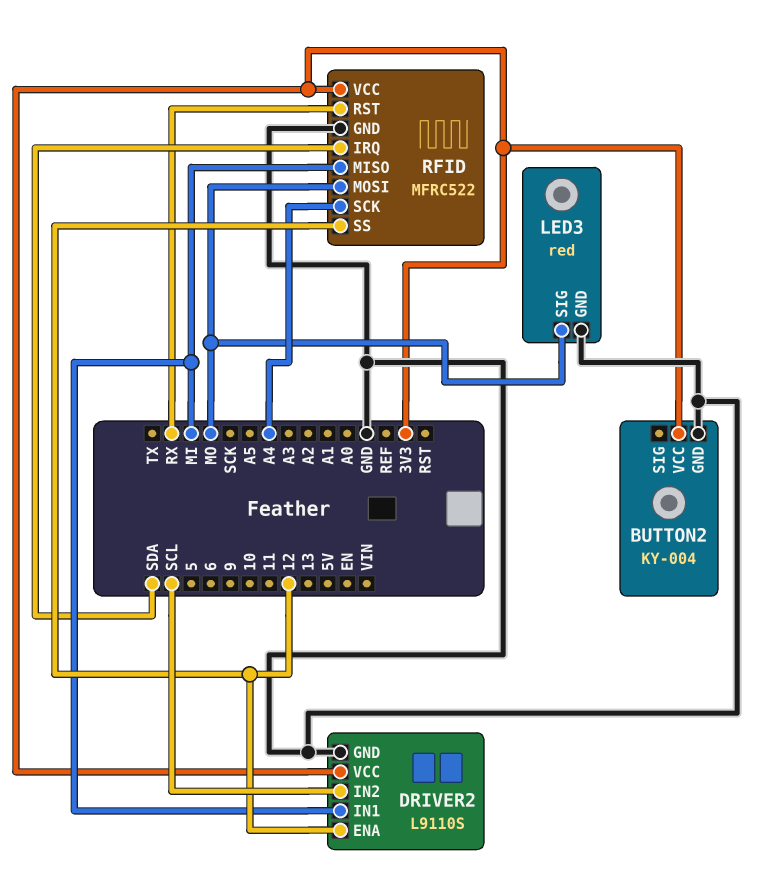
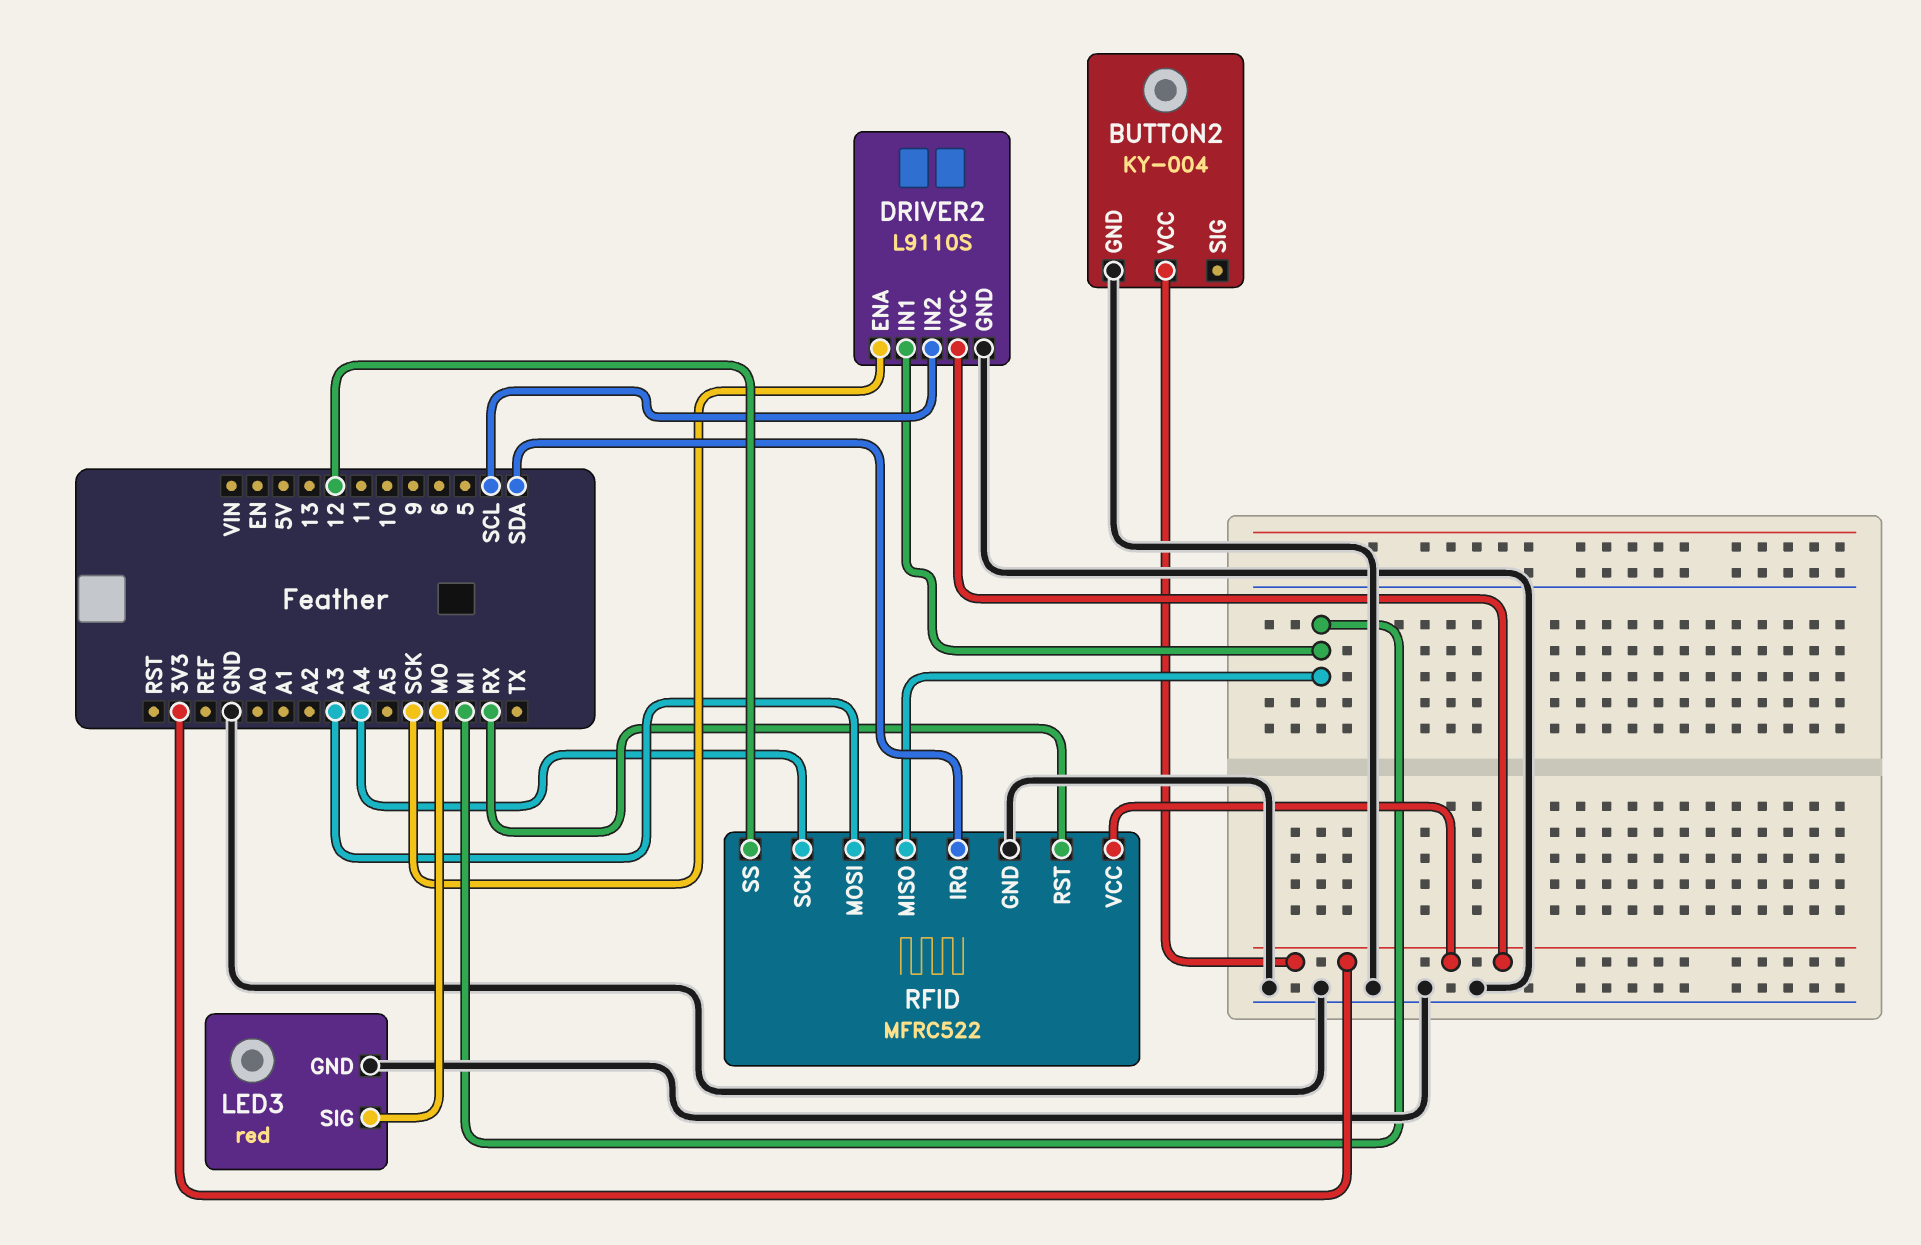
DRIVER2 pin ENA: 12 -> SCK
RFID pin MOSI: MO -> A3

